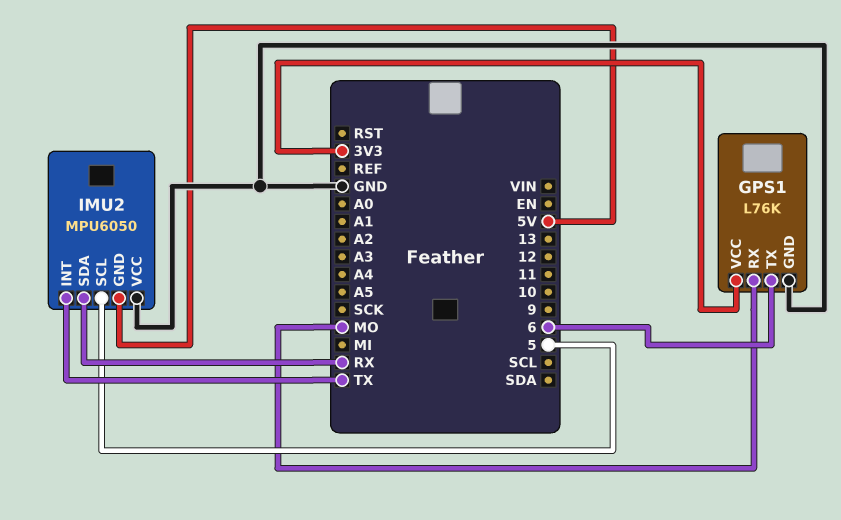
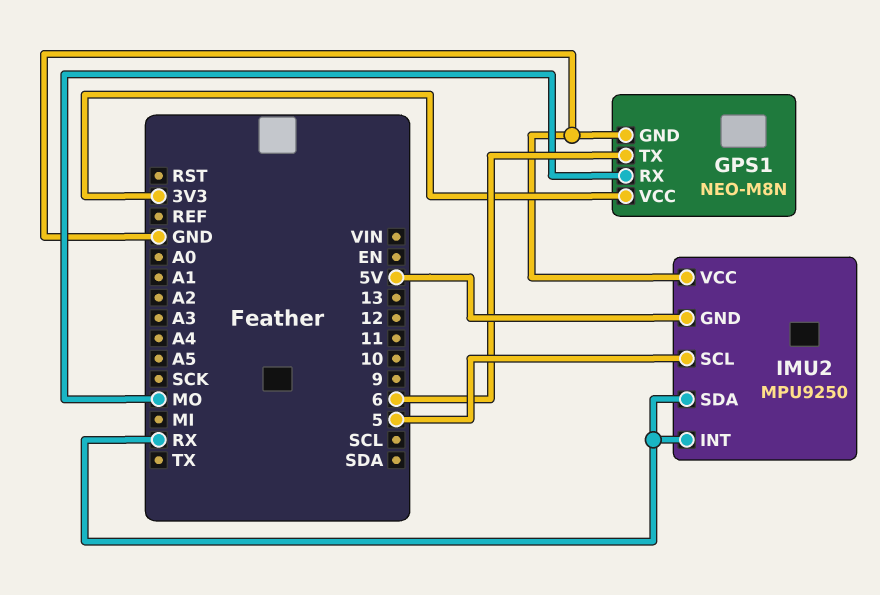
GPS1: L76K -> NEO-M8N
IMU2: MPU6050 -> MPU9250
IMU2 pin INT: TX -> RX

